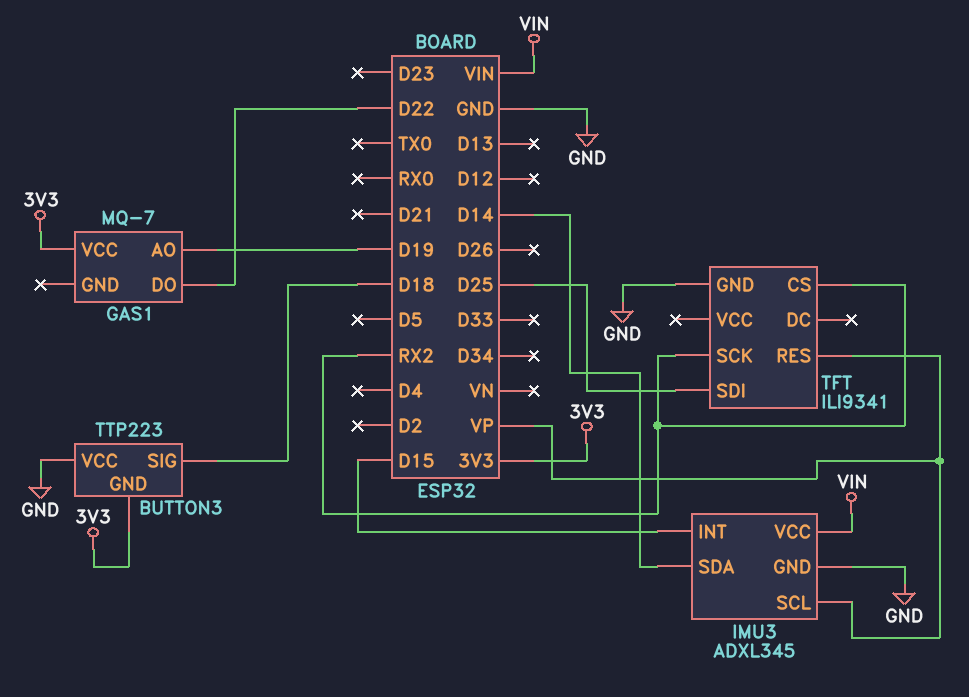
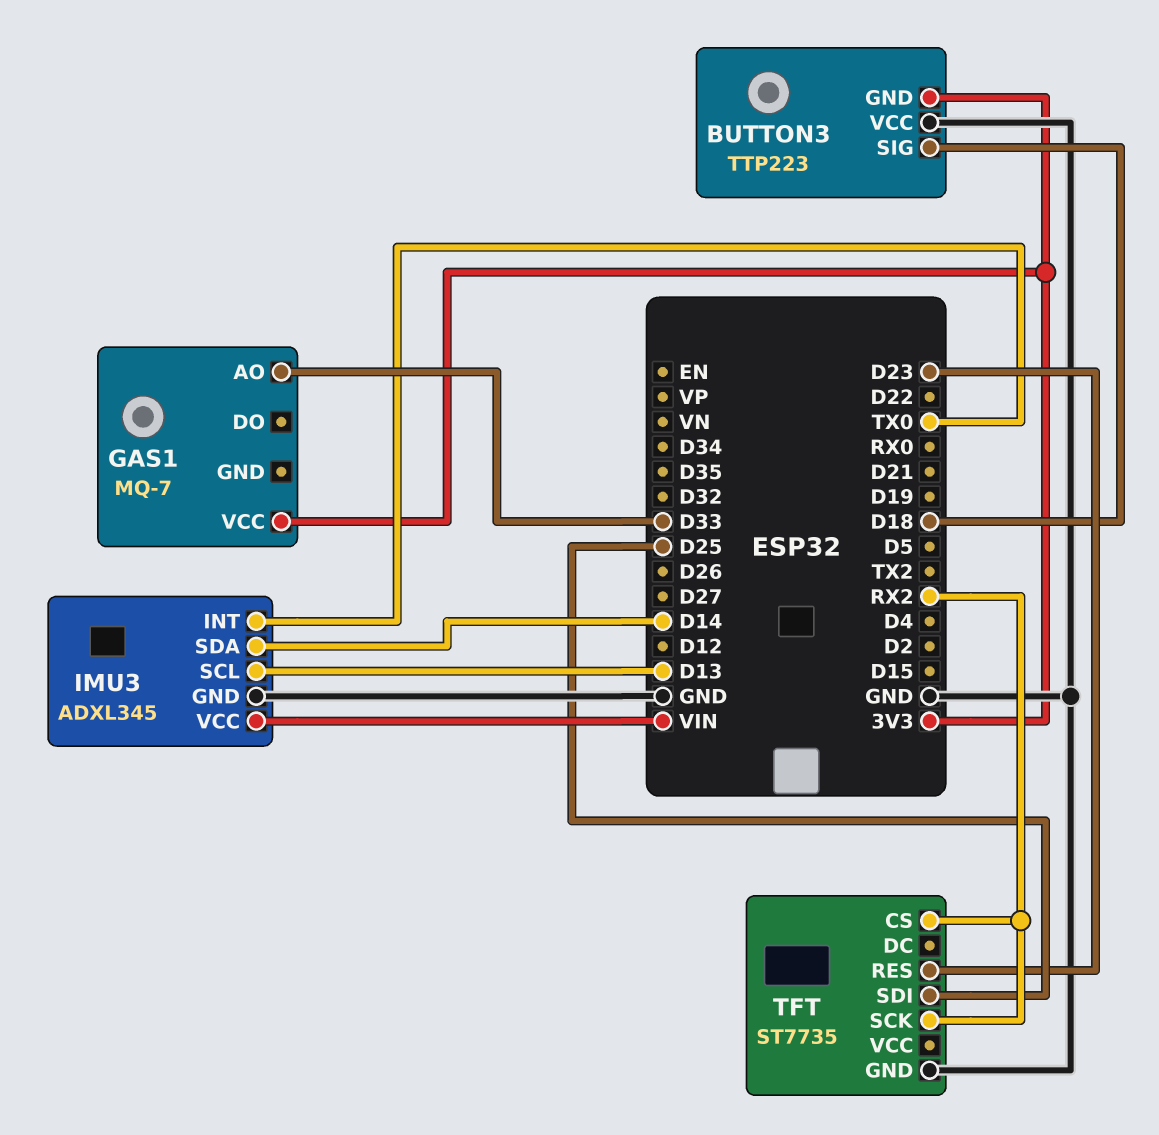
GAS1 pin AO: D19 -> D33
GAS1 pin DO: D22 -> none
IMU3 pin INT: D15 -> TX0
IMU3 pin SCL: VP -> D13
TFT: ILI9341 -> ST7735
TFT pin RES: VP -> D23

